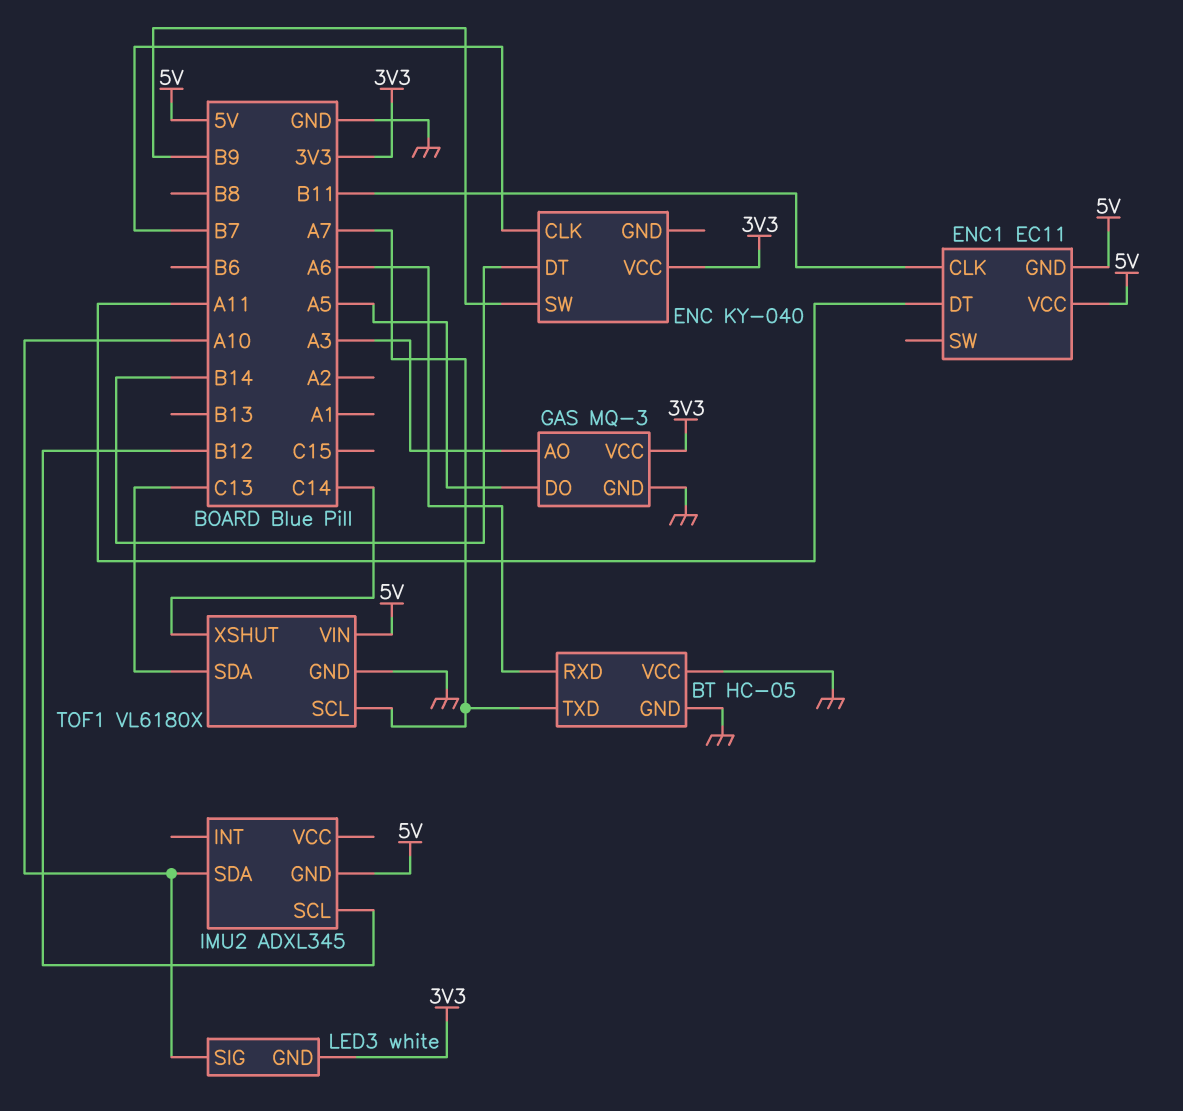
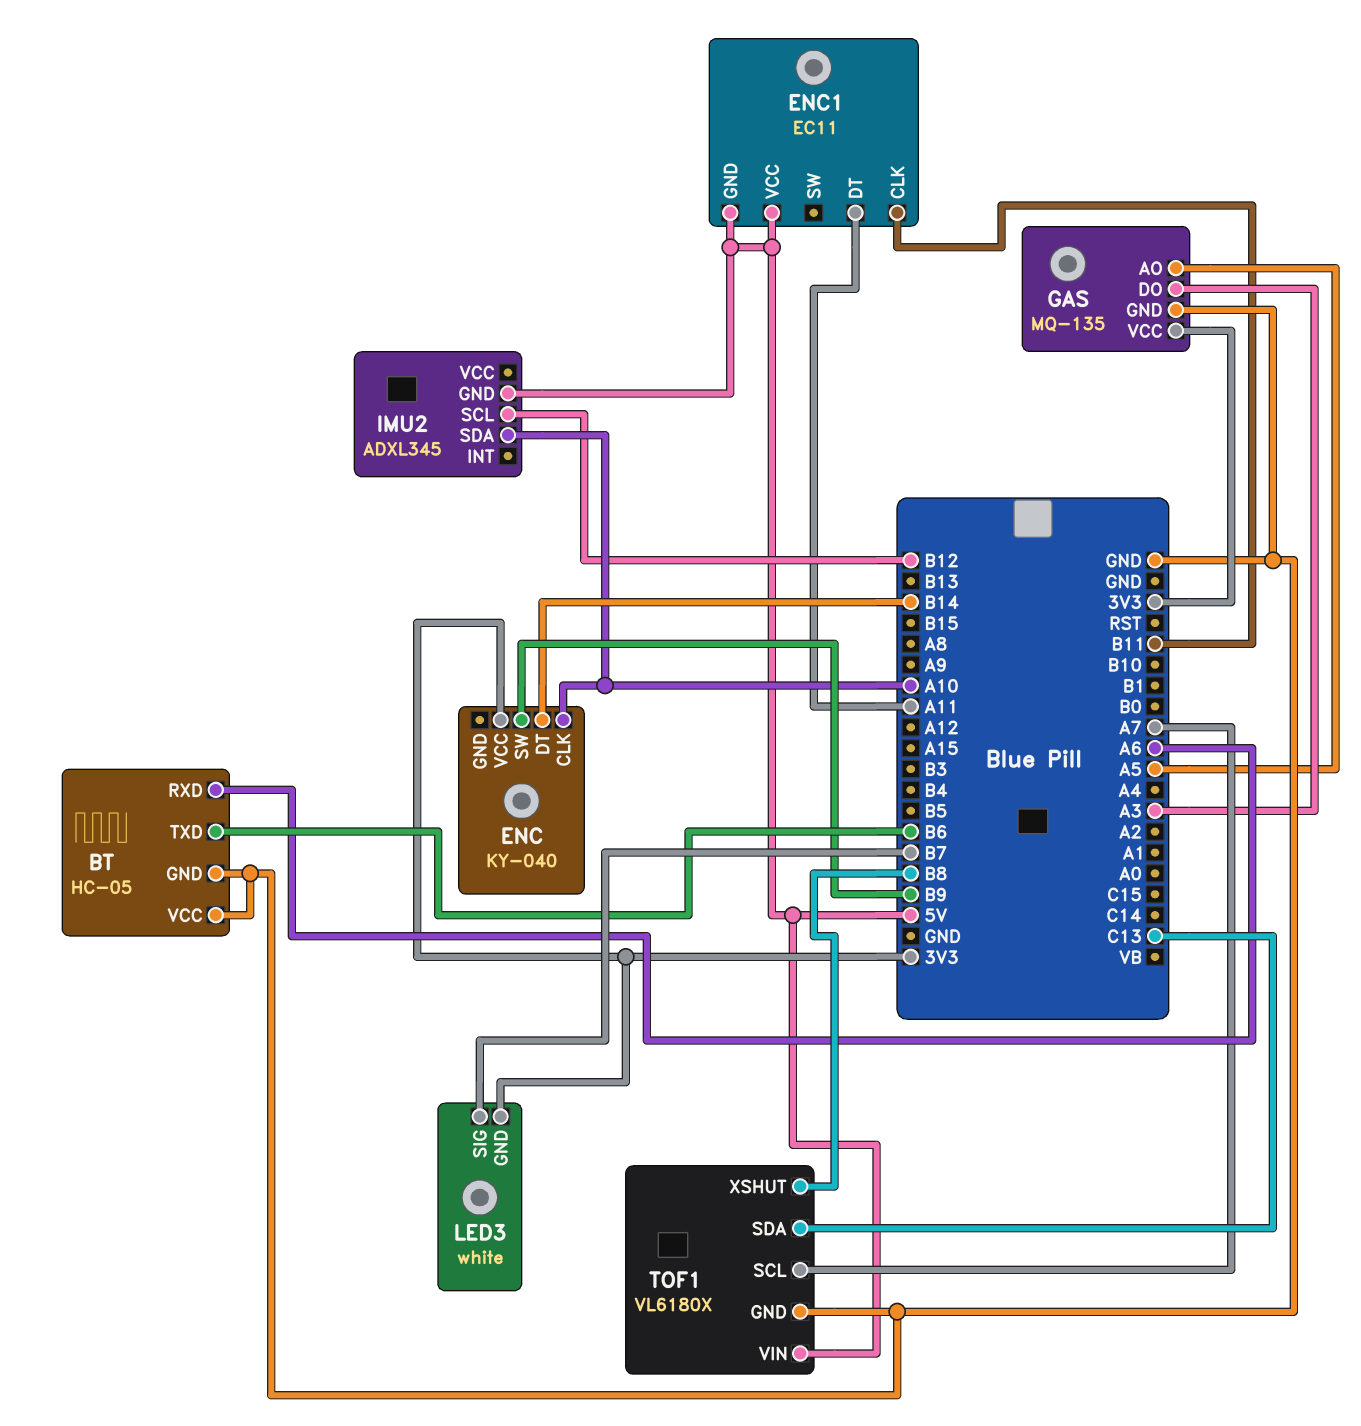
BT pin TXD: A7 -> B6
ENC pin CLK: B7 -> A10
GAS: MQ-3 -> MQ-135
GAS pin AO: A3 -> A5
GAS pin DO: A5 -> A3
LED3 pin SIG: A10 -> B7
TOF1 pin XSHUT: C14 -> B8

